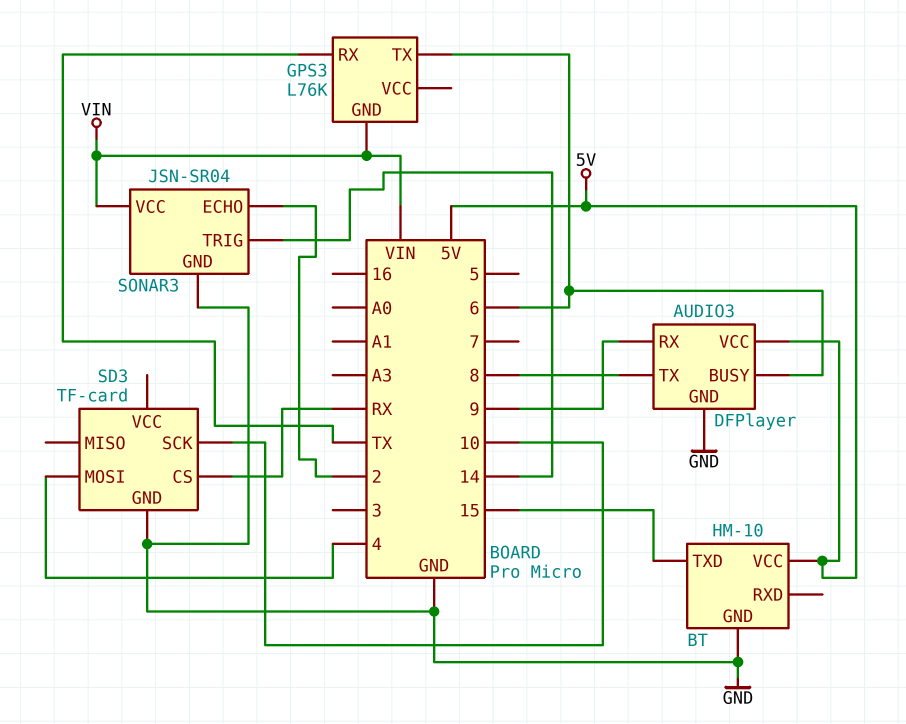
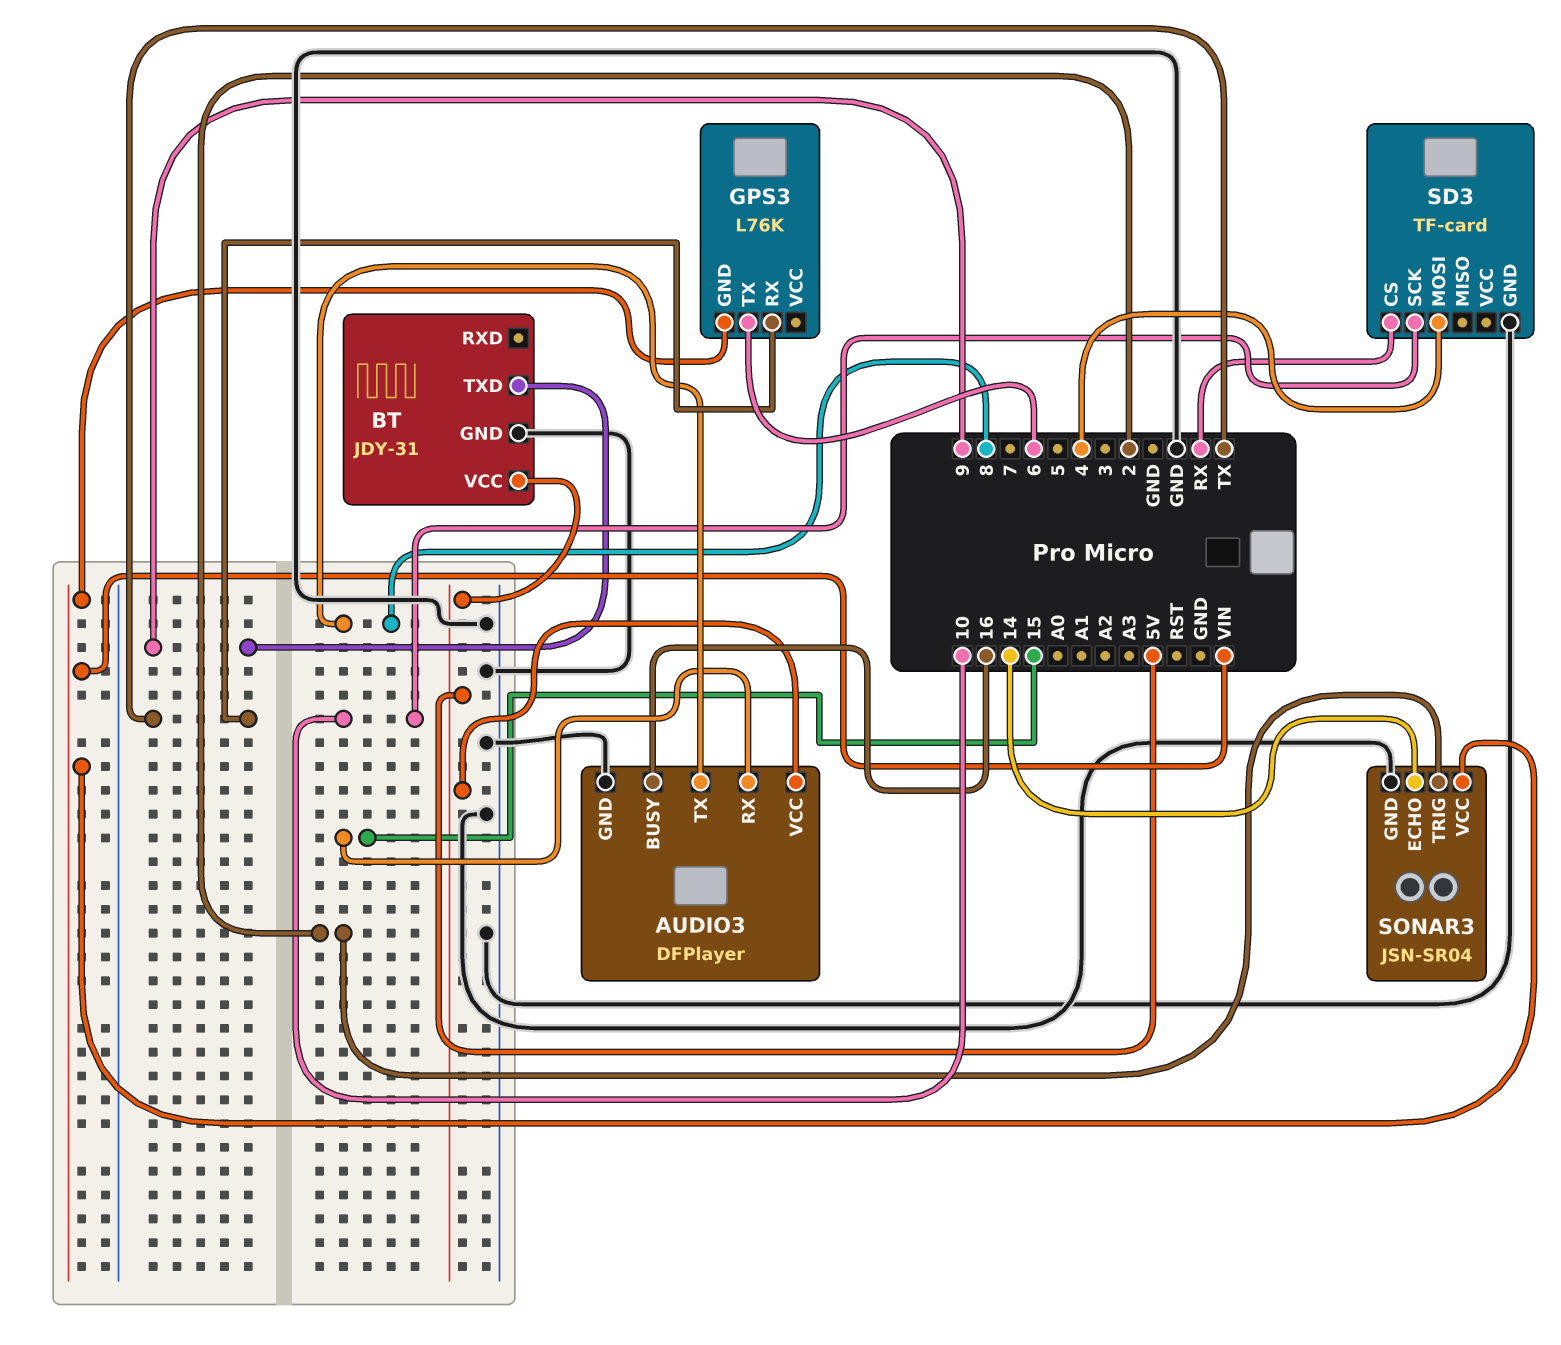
AUDIO3 pin BUSY: 6 -> 16
AUDIO3 pin RX: 9 -> 15
BT: HM-10 -> JDY-31
BT pin TXD: 15 -> 9
SONAR3 pin ECHO: 2 -> 14
SONAR3 pin TRIG: 14 -> 2

